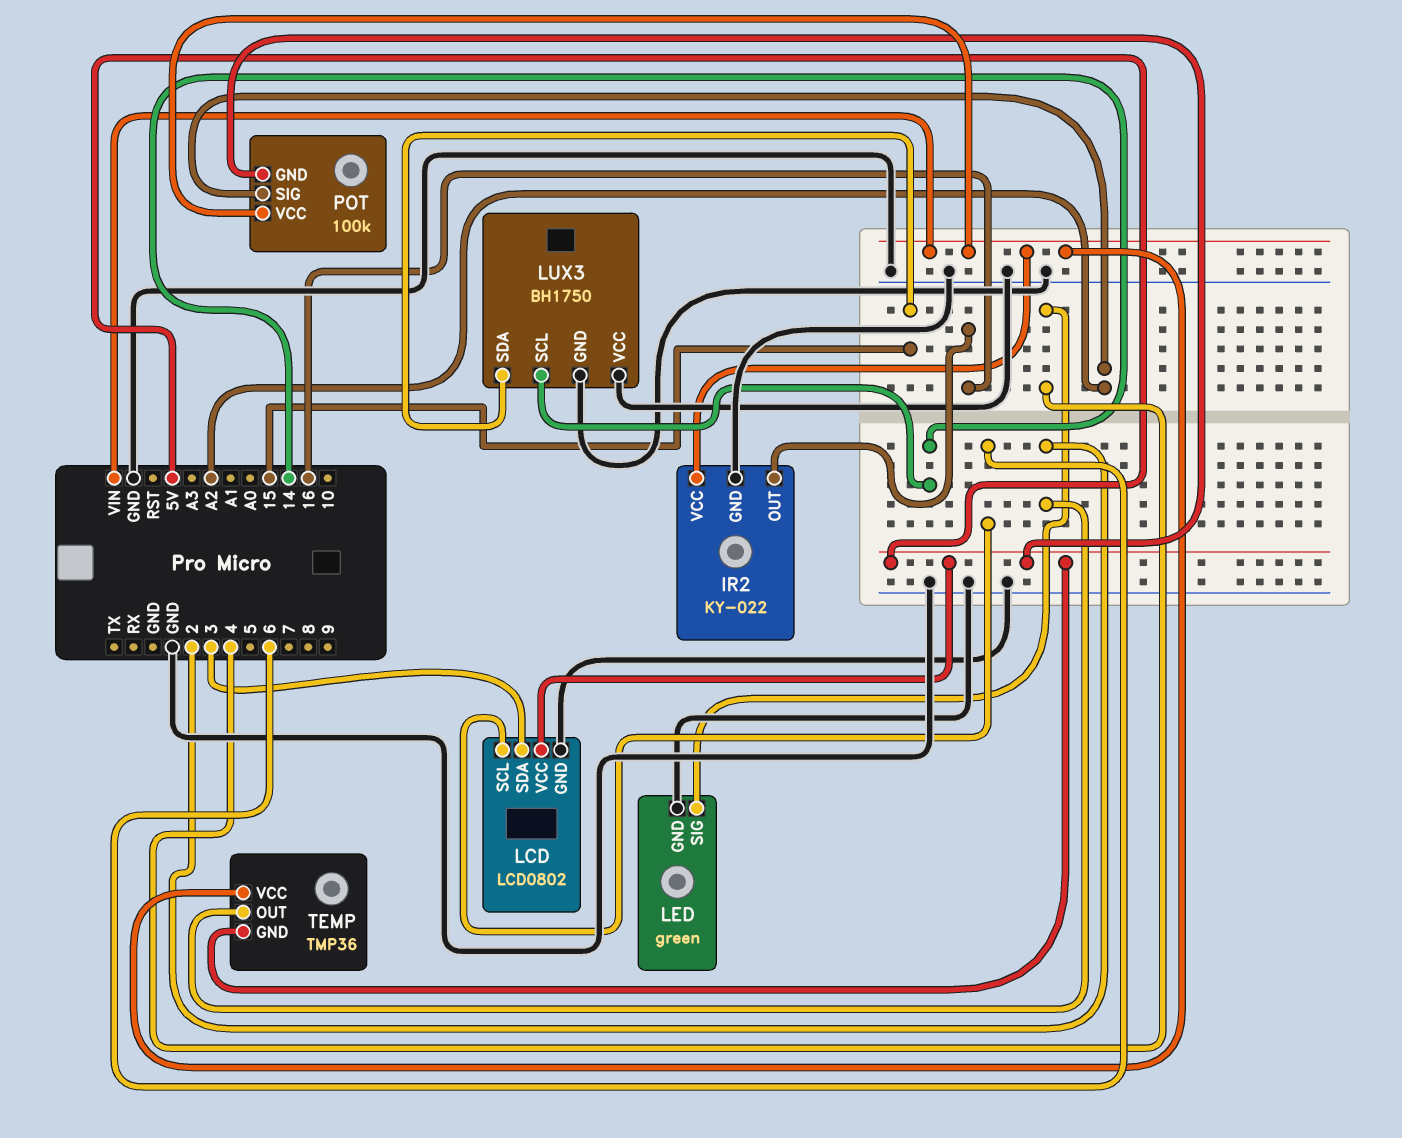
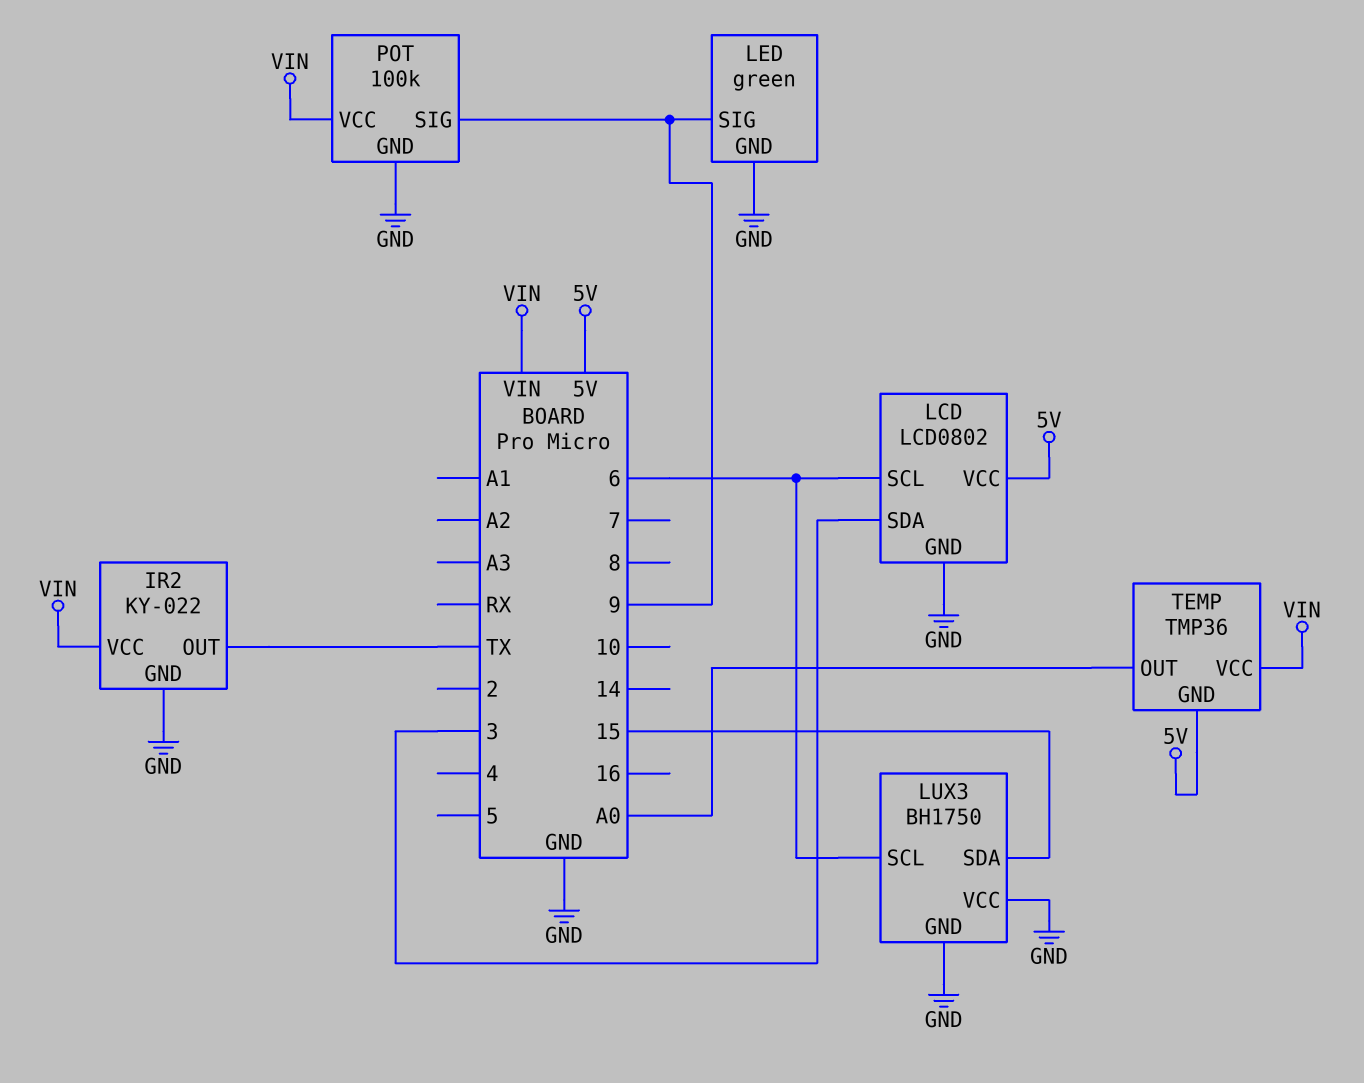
IR2 pin OUT: 16 -> TX
LED pin SIG: 4 -> 9
LUX3 pin SCL: 14 -> 6
POT pin GND: 5V -> GND
POT pin SIG: A2 -> 9
TEMP pin OUT: 2 -> A0

